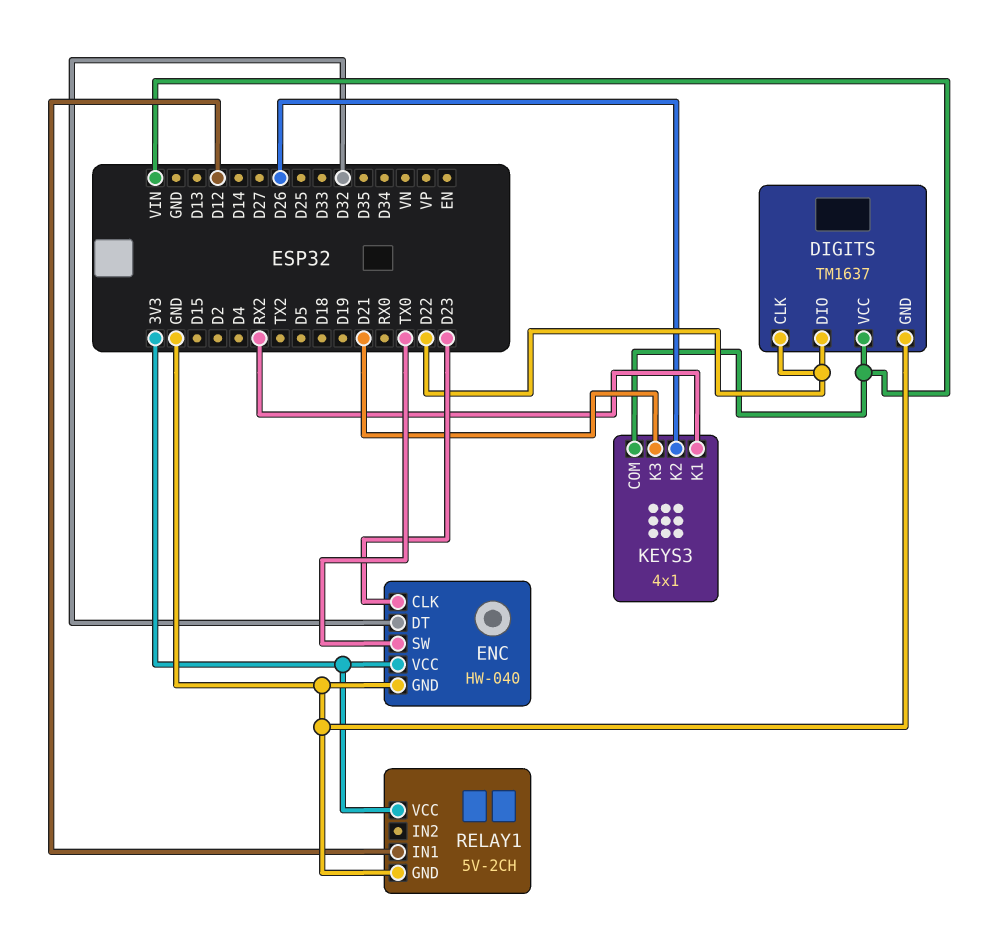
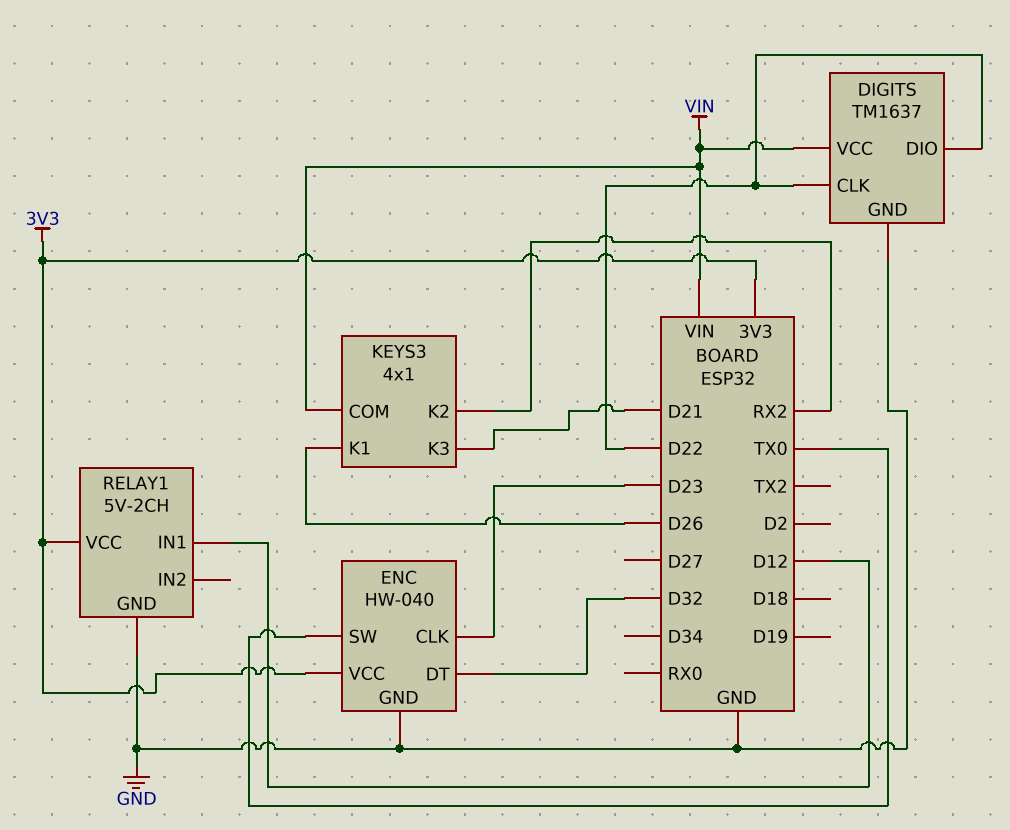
KEYS3 pin K1: RX2 -> D26
KEYS3 pin K2: D26 -> RX2

